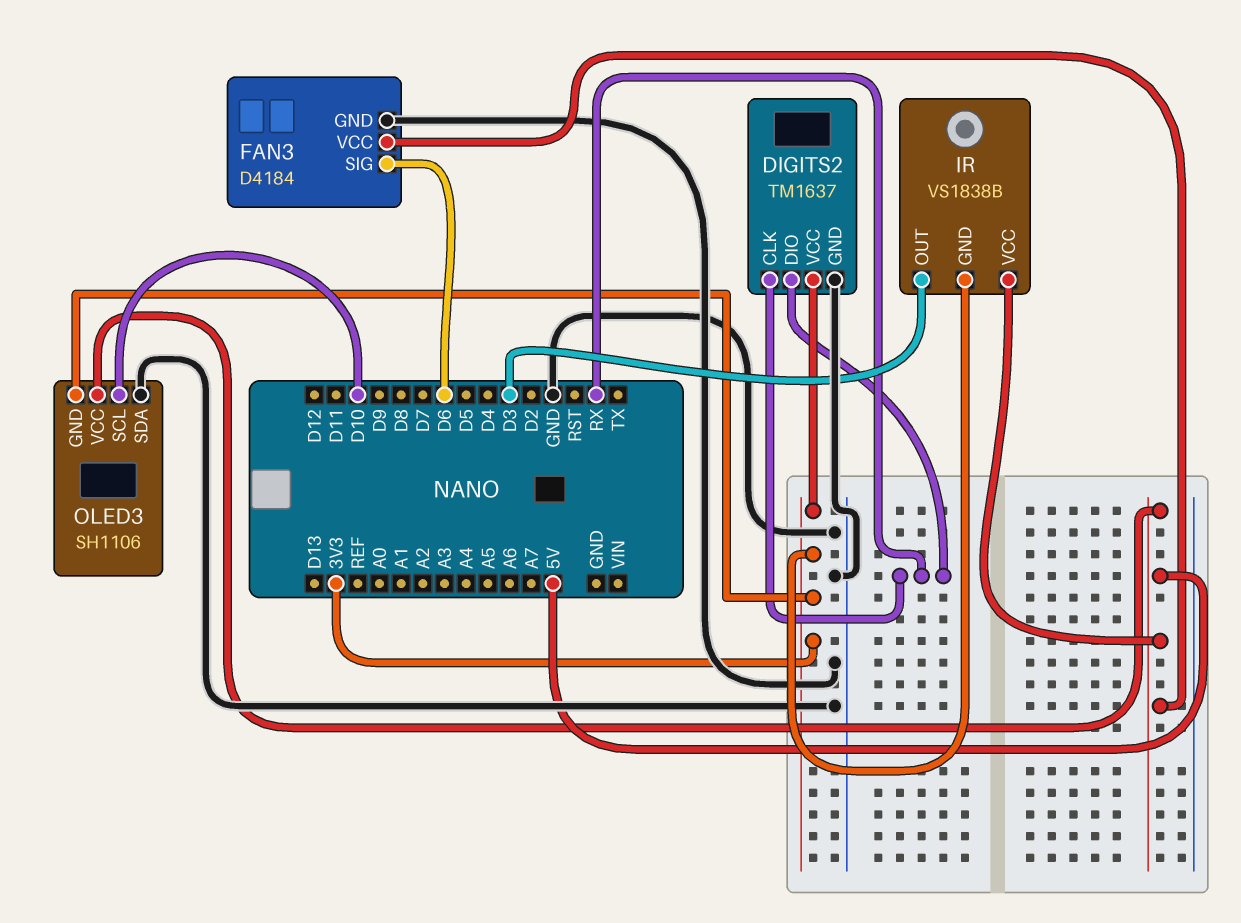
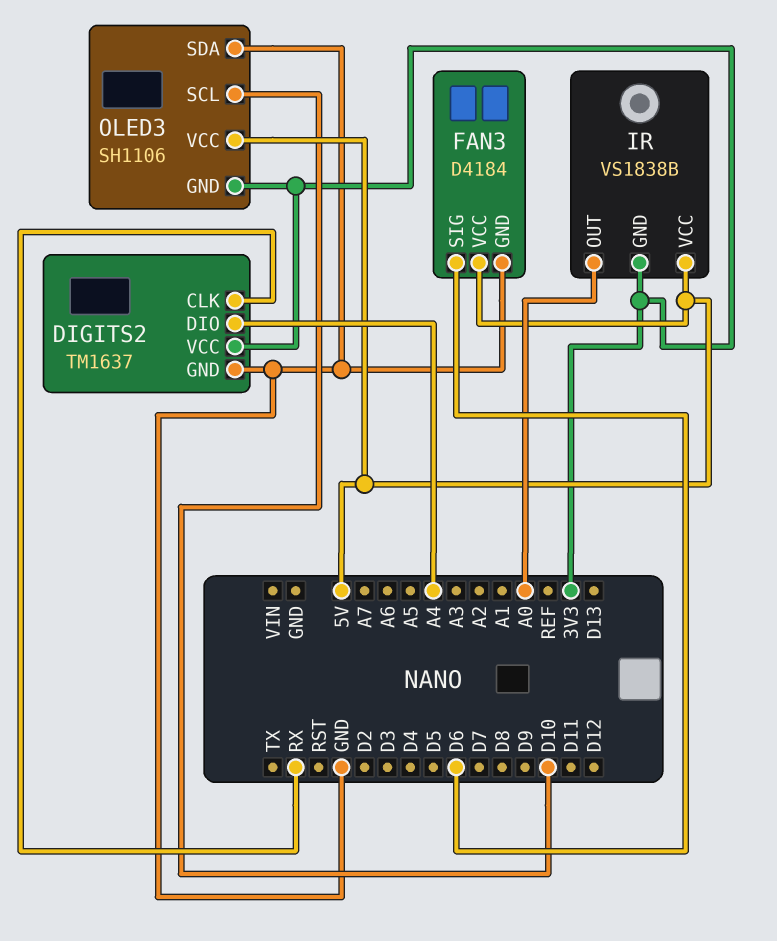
DIGITS2 pin DIO: RX -> A4
IR pin OUT: D3 -> A0

